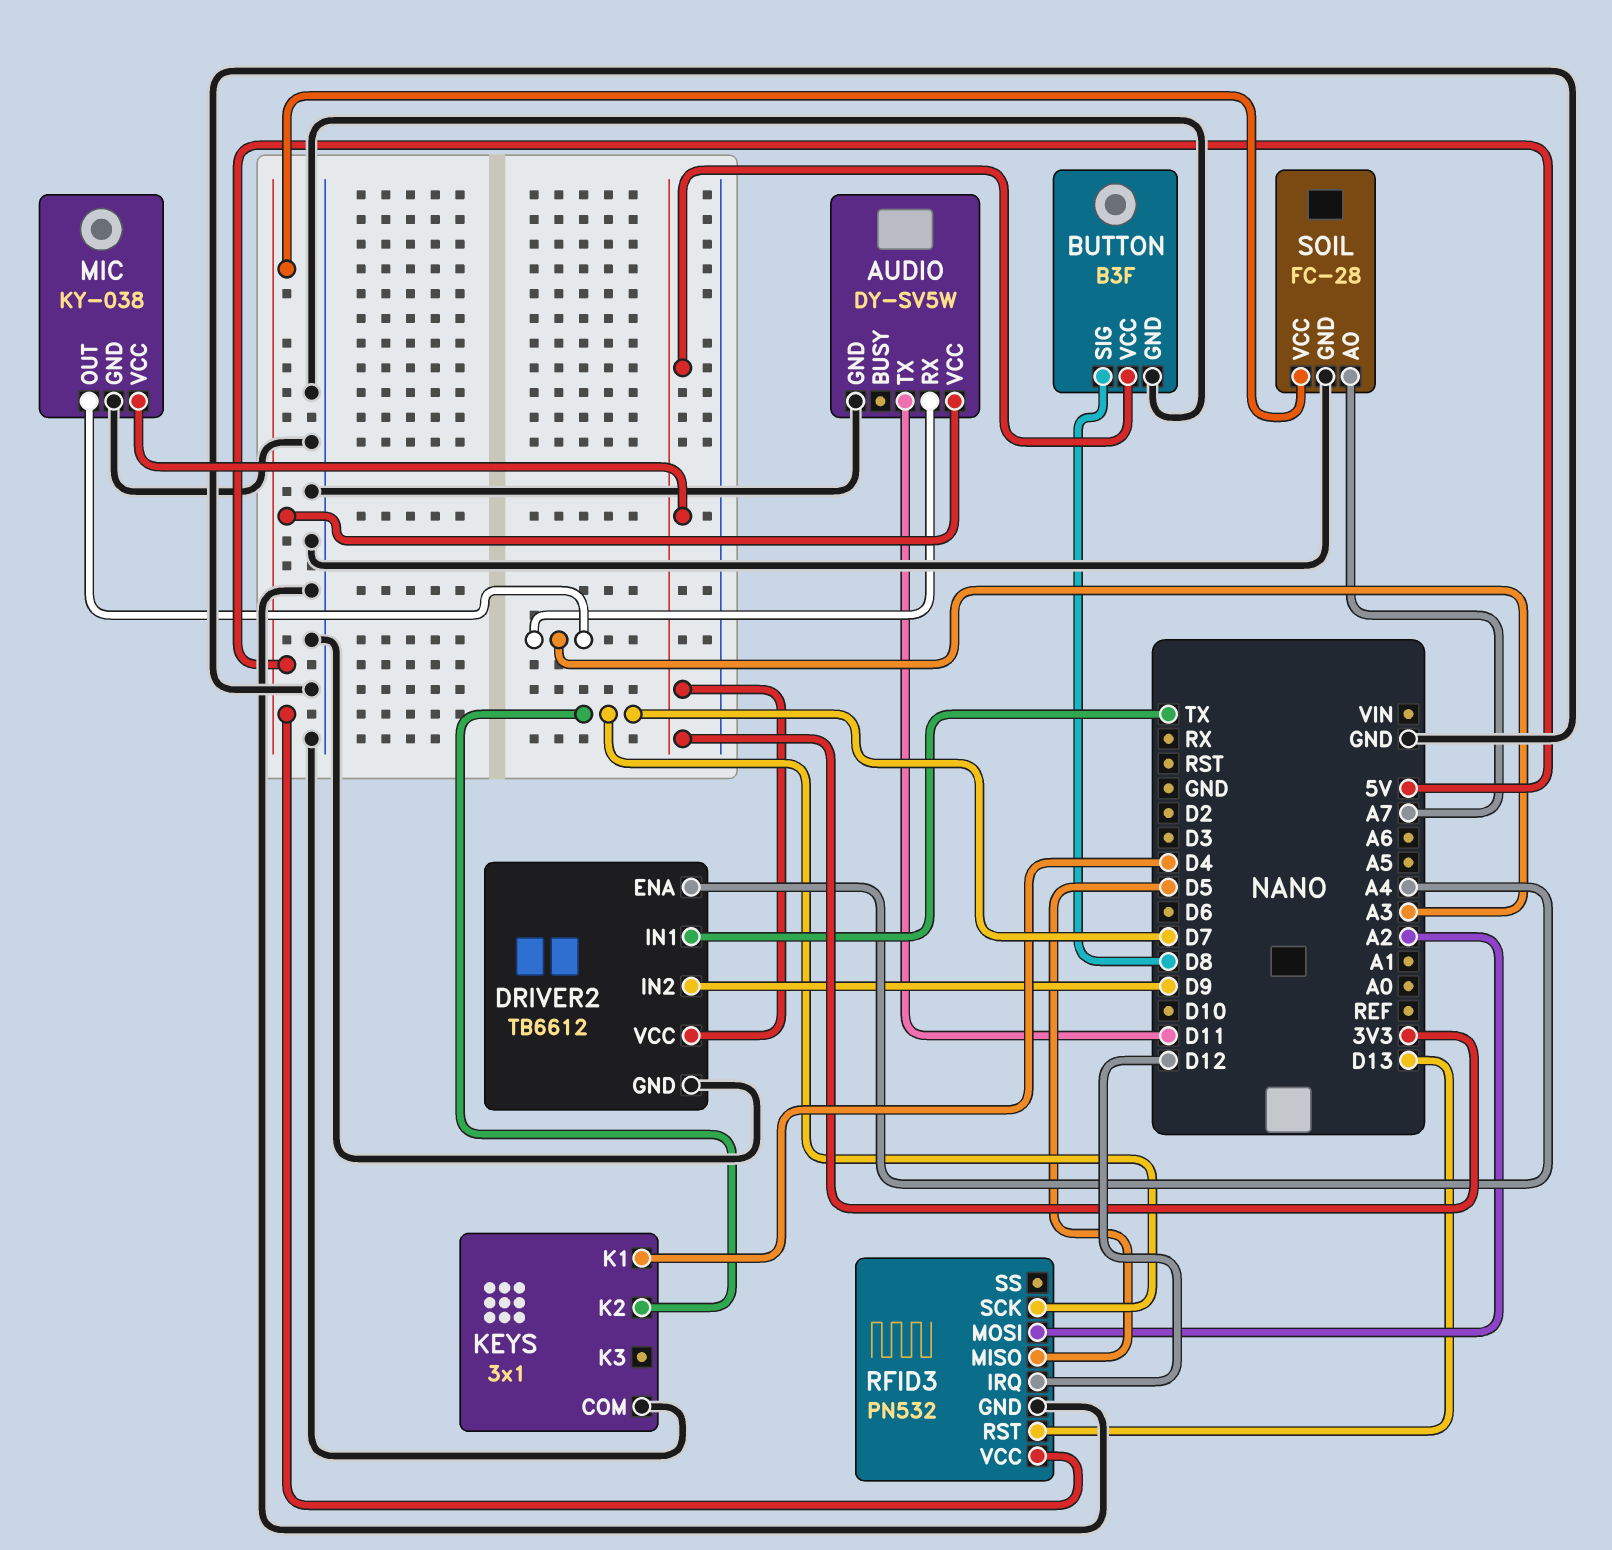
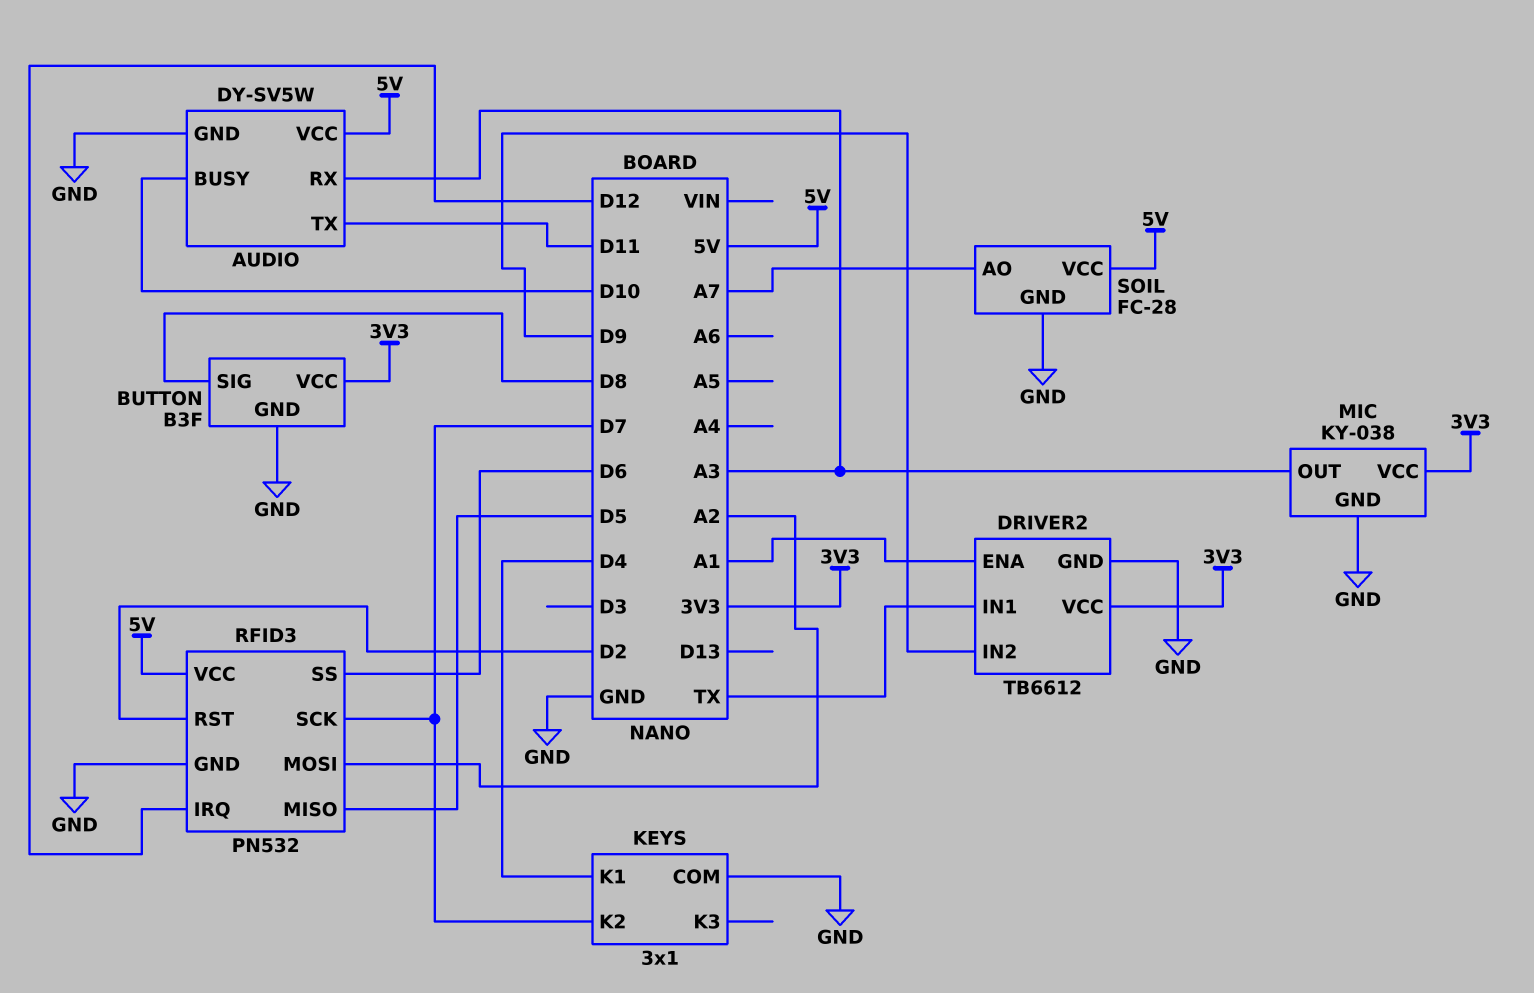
AUDIO pin BUSY: none -> D10
DRIVER2 pin ENA: A4 -> A1
RFID3 pin RST: D13 -> D2
RFID3 pin SS: none -> D6

